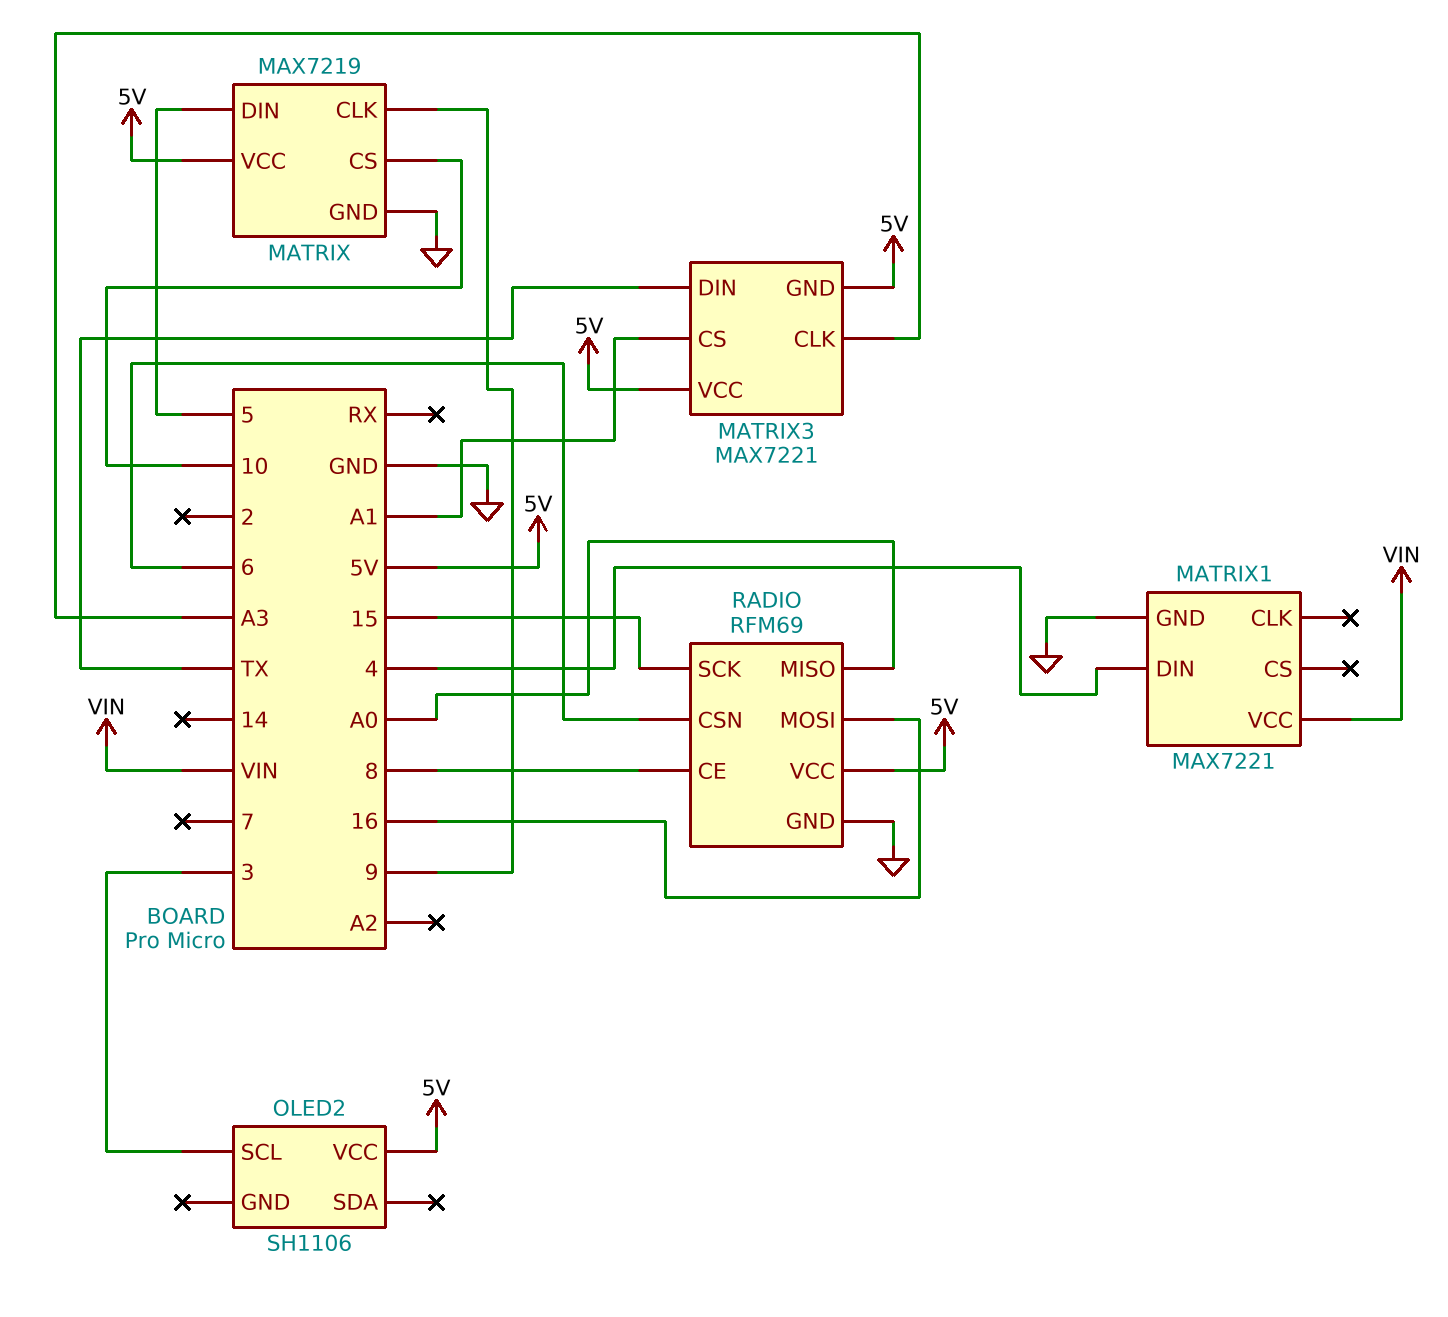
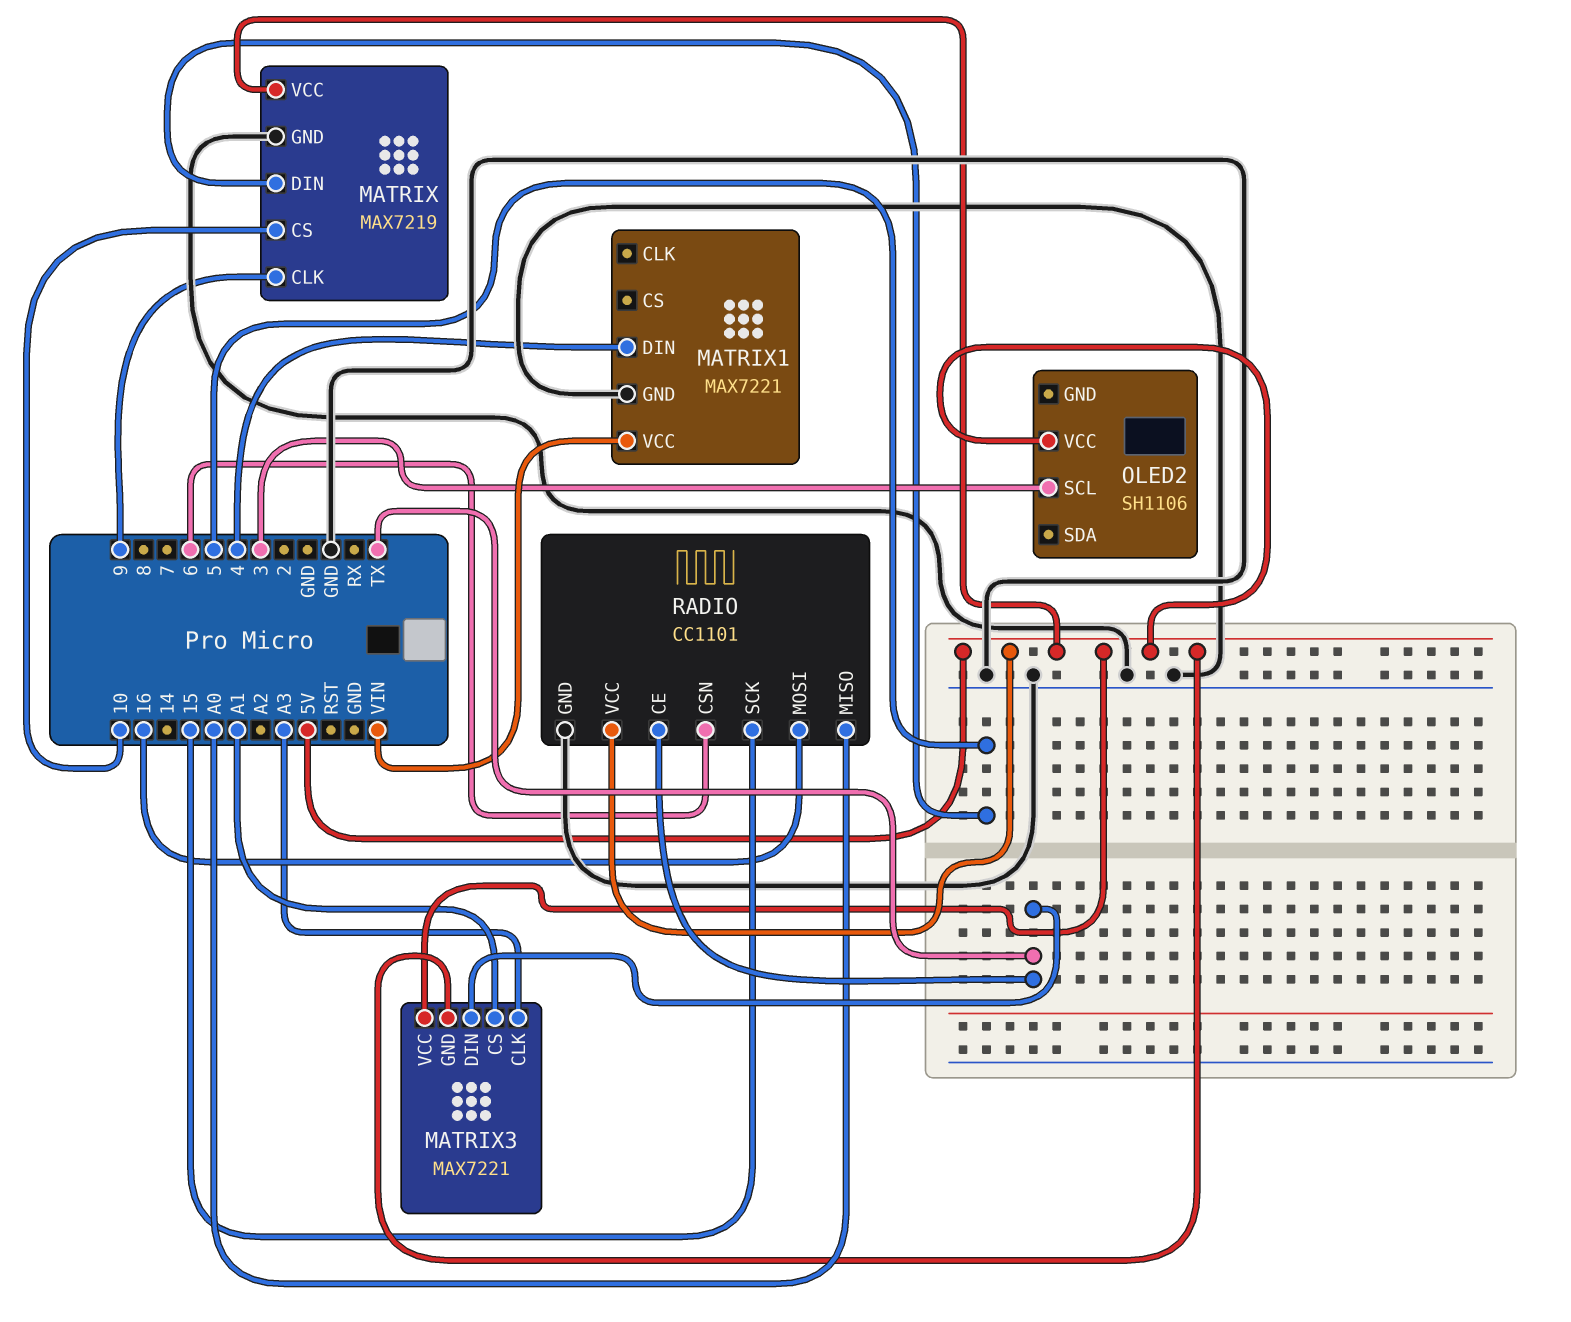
RADIO: RFM69 -> CC1101
RADIO pin CE: 8 -> TX

